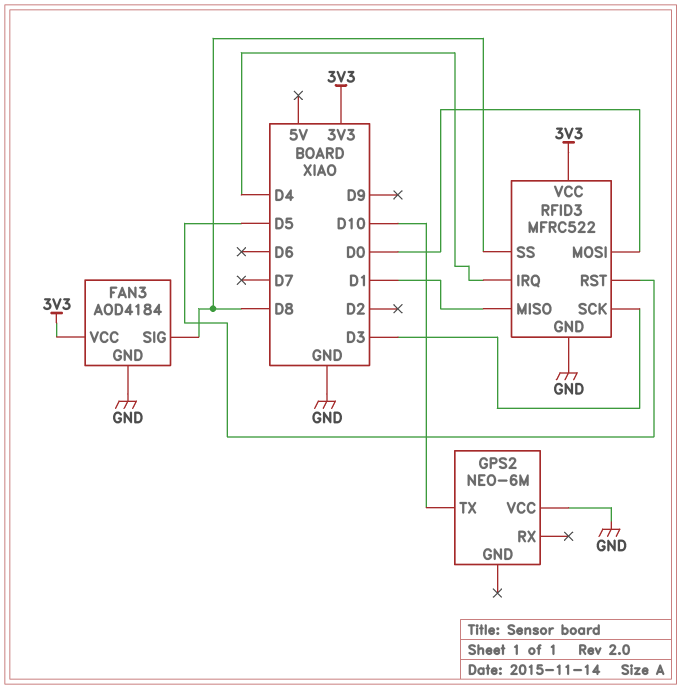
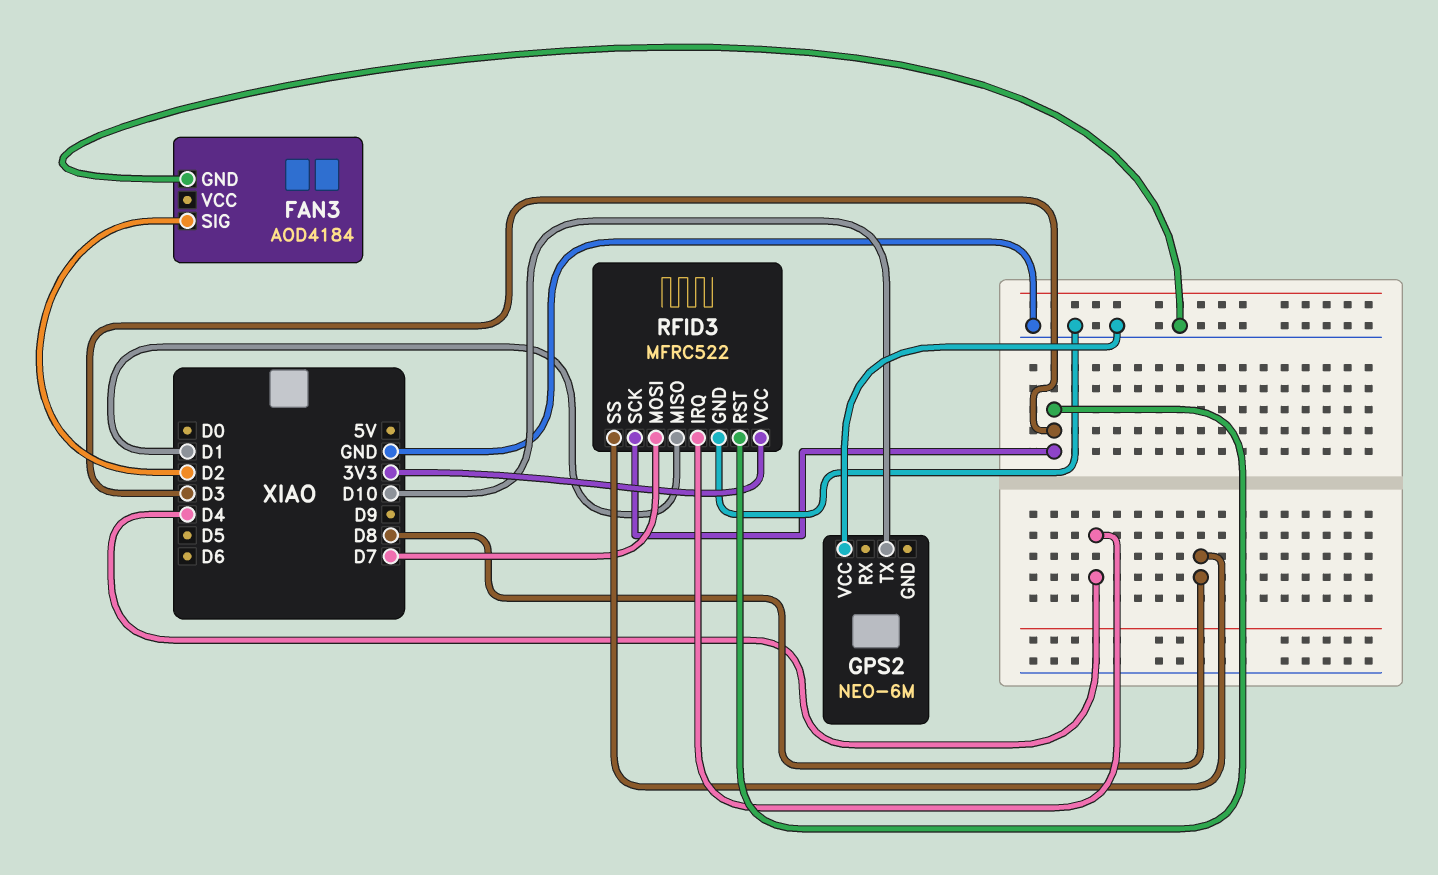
FAN3 pin SIG: D8 -> D2
FAN3 pin VCC: 3V3 -> none
RFID3 pin MOSI: D0 -> D7
RFID3 pin RST: D5 -> D3

